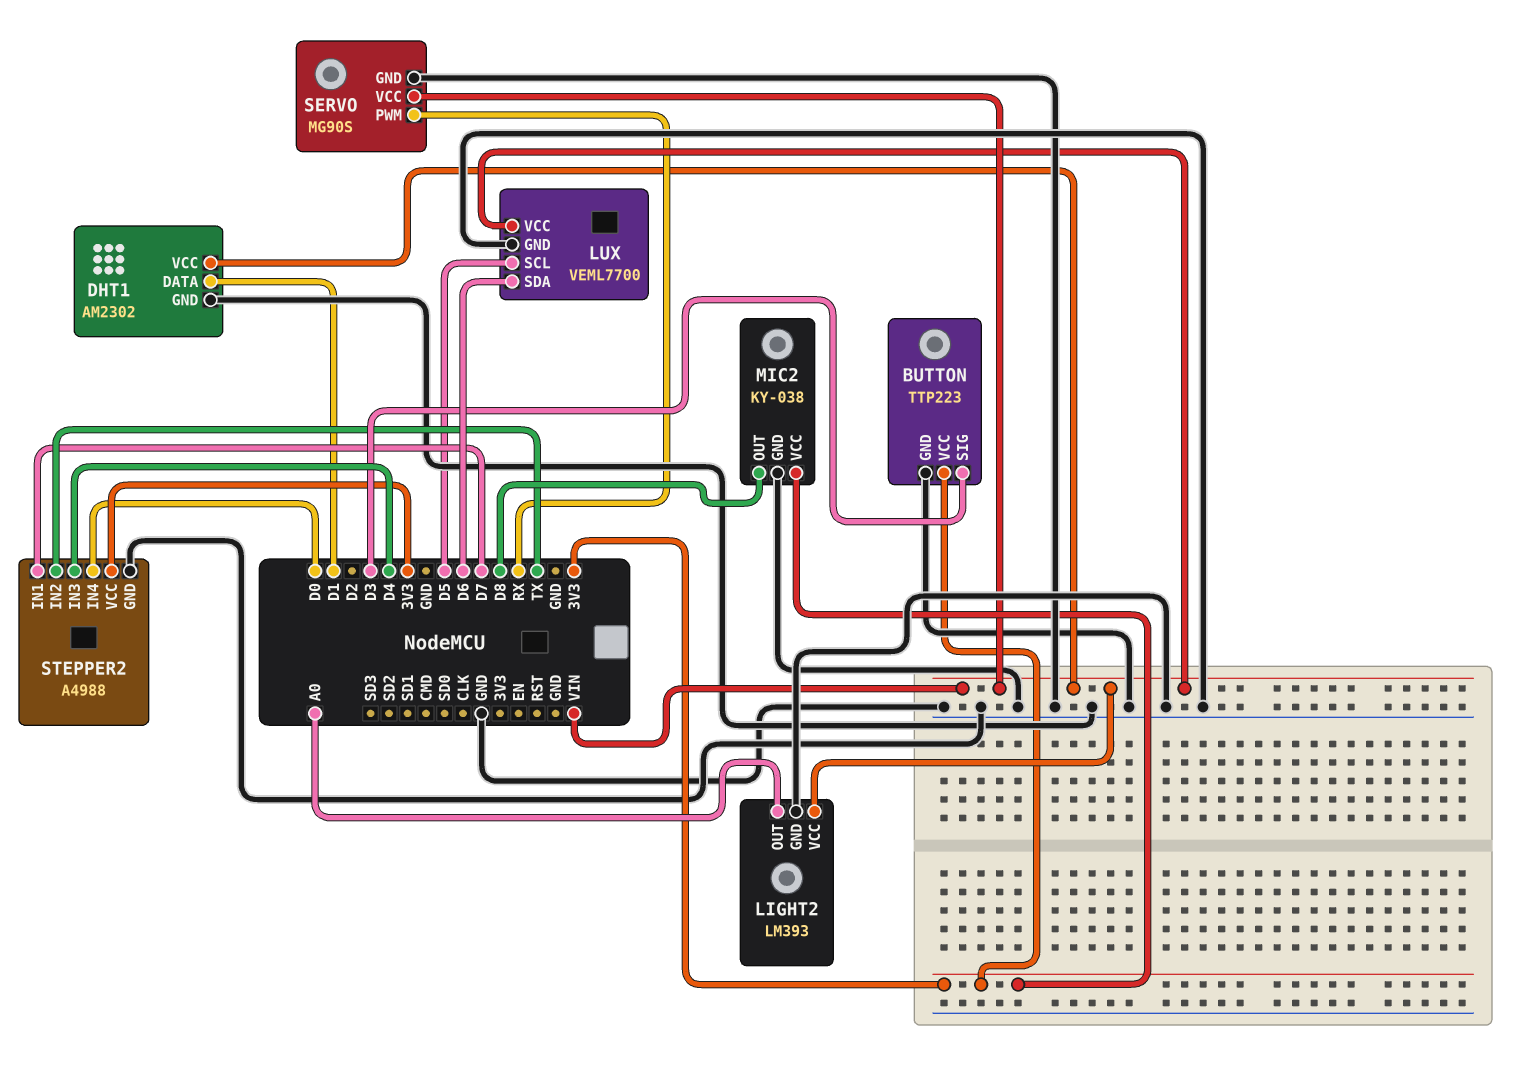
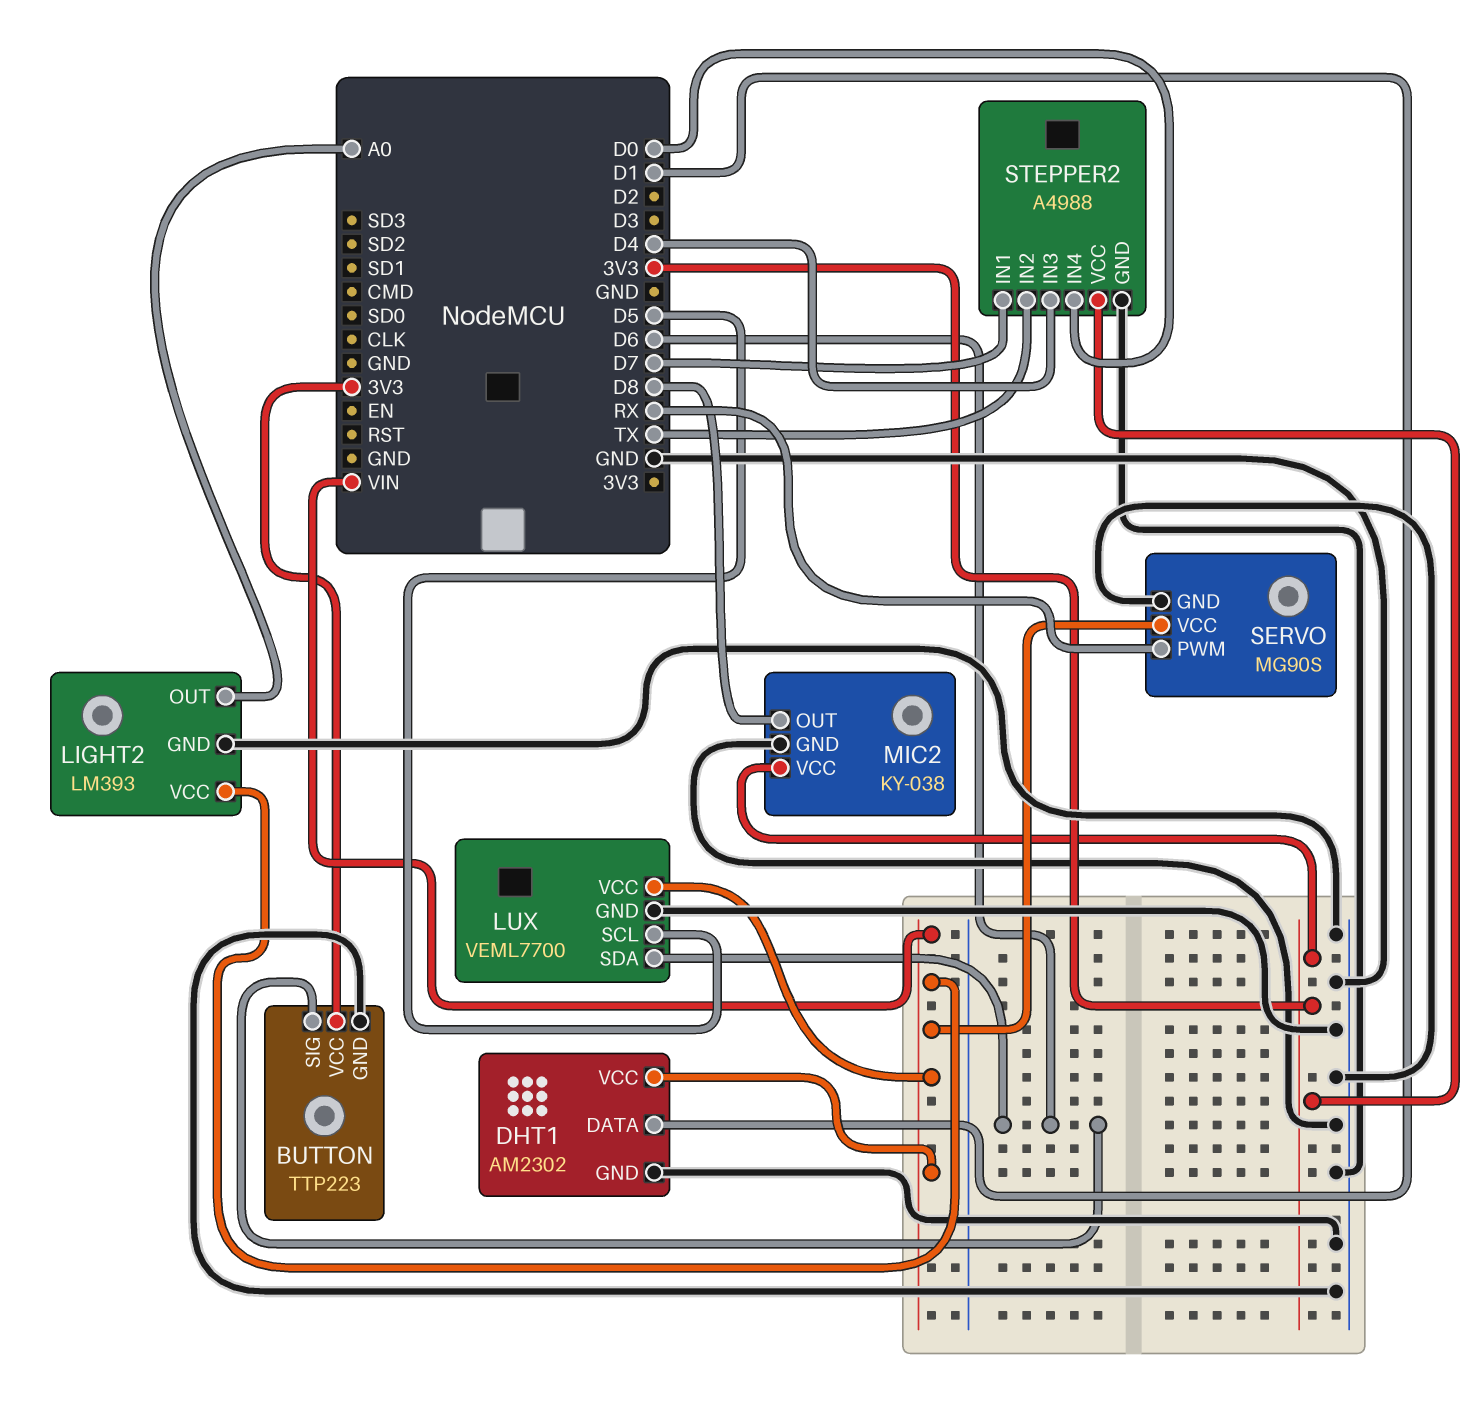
BUTTON pin SIG: D3 -> D6

